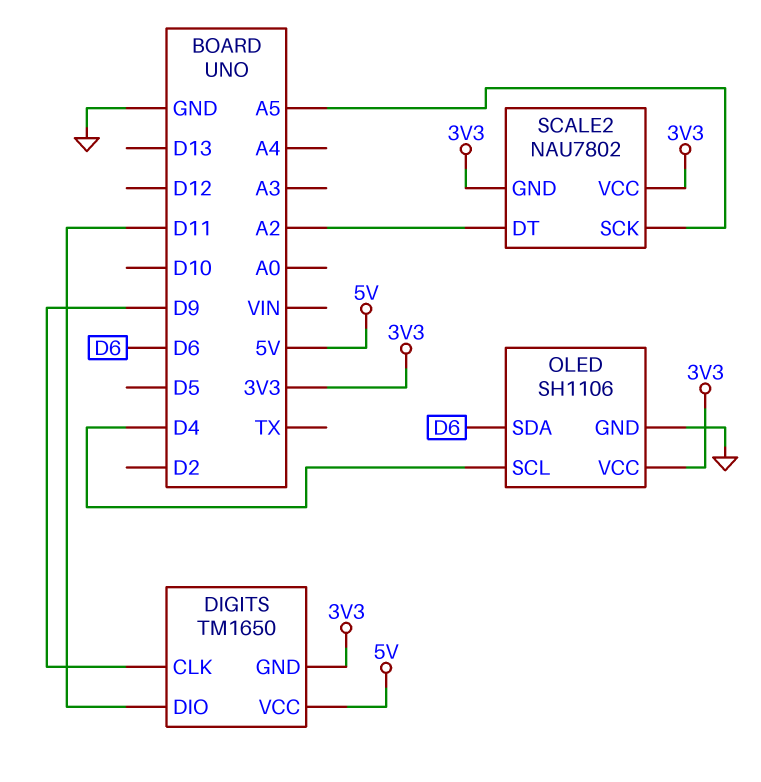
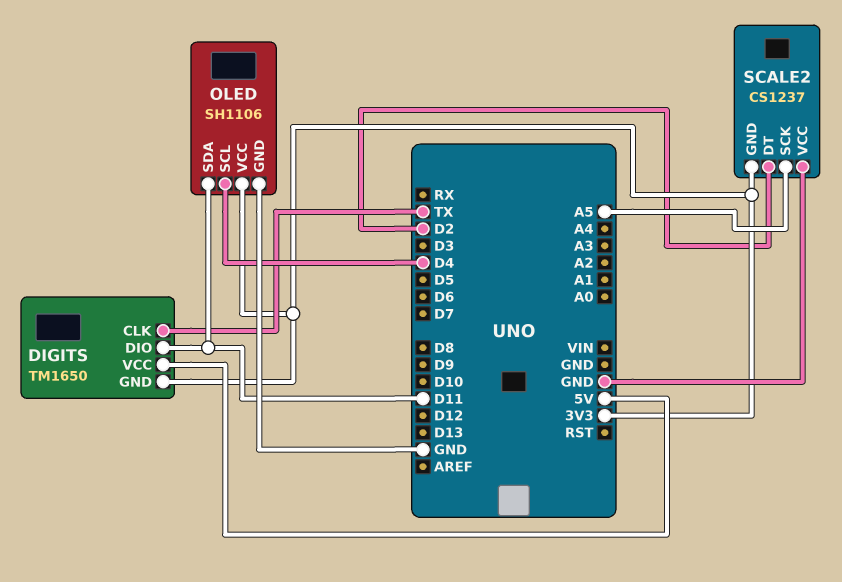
DIGITS pin CLK: D9 -> TX
OLED pin SDA: D6 -> D11
SCALE2: NAU7802 -> CS1237
SCALE2 pin DT: A2 -> D2
SCALE2 pin VCC: 3V3 -> GND

